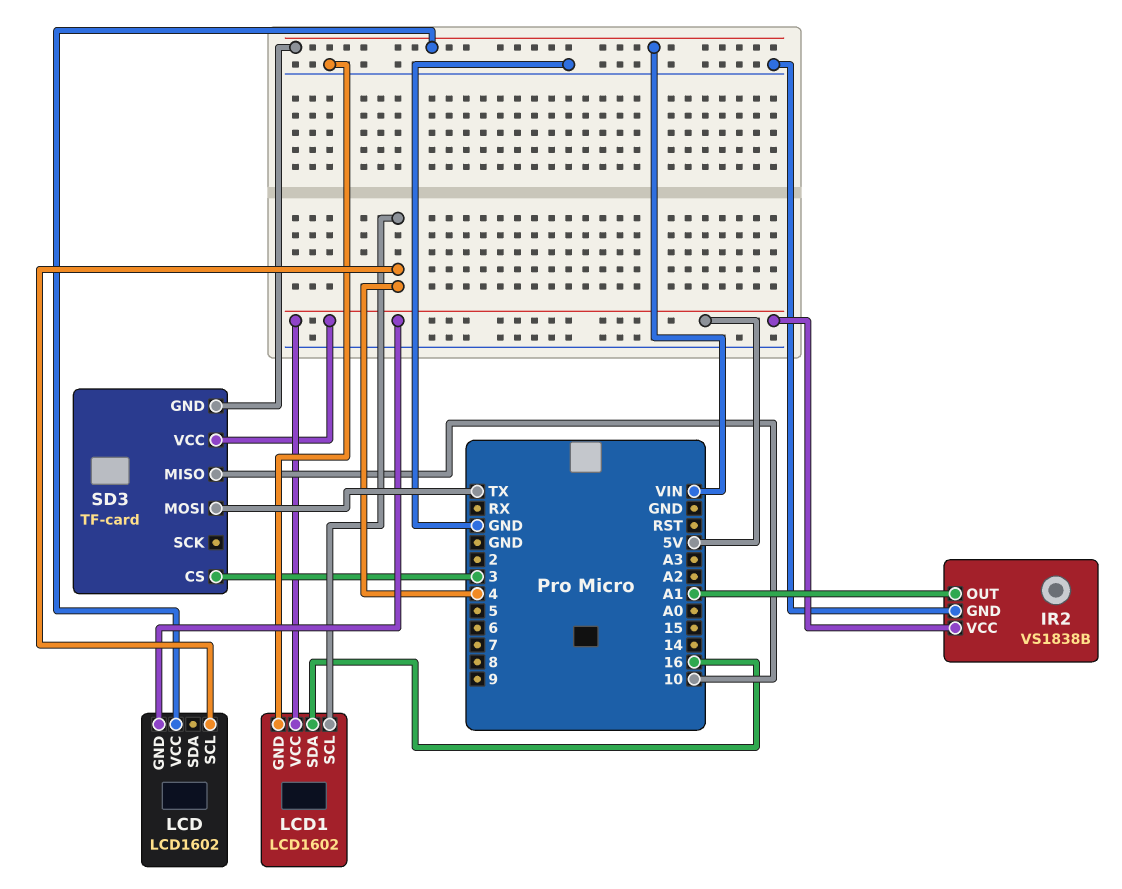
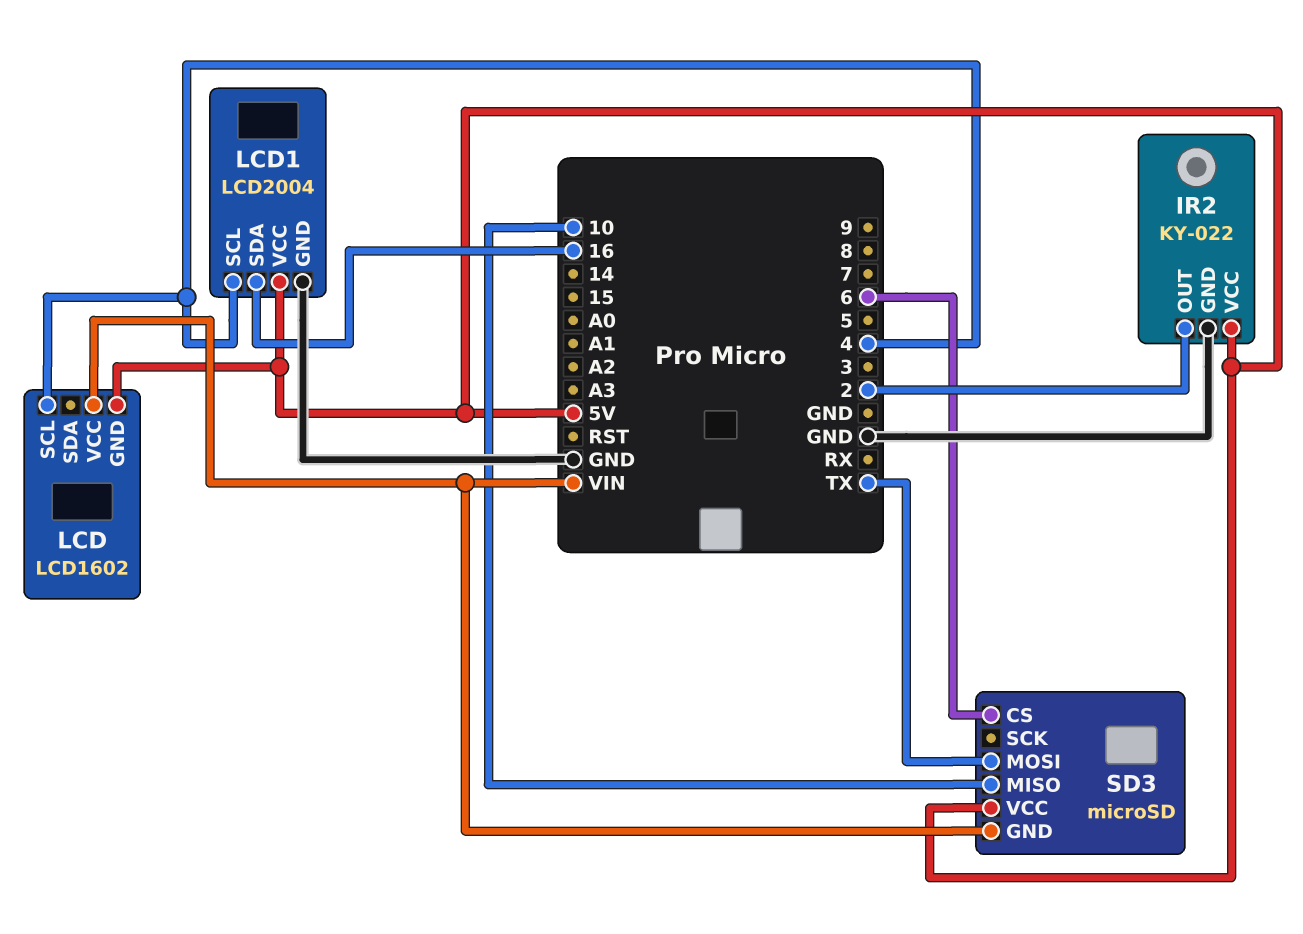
IR2: VS1838B -> KY-022
IR2 pin OUT: A1 -> 2
LCD1: LCD1602 -> LCD2004
SD3: TF-card -> microSD
SD3 pin CS: 3 -> 6

